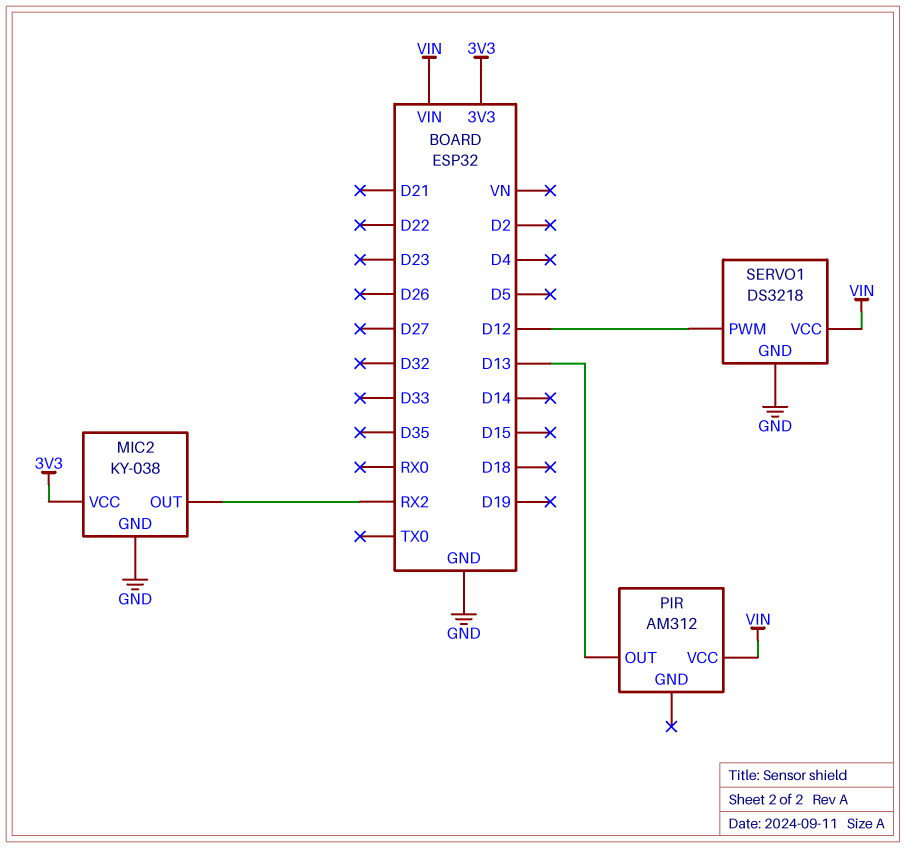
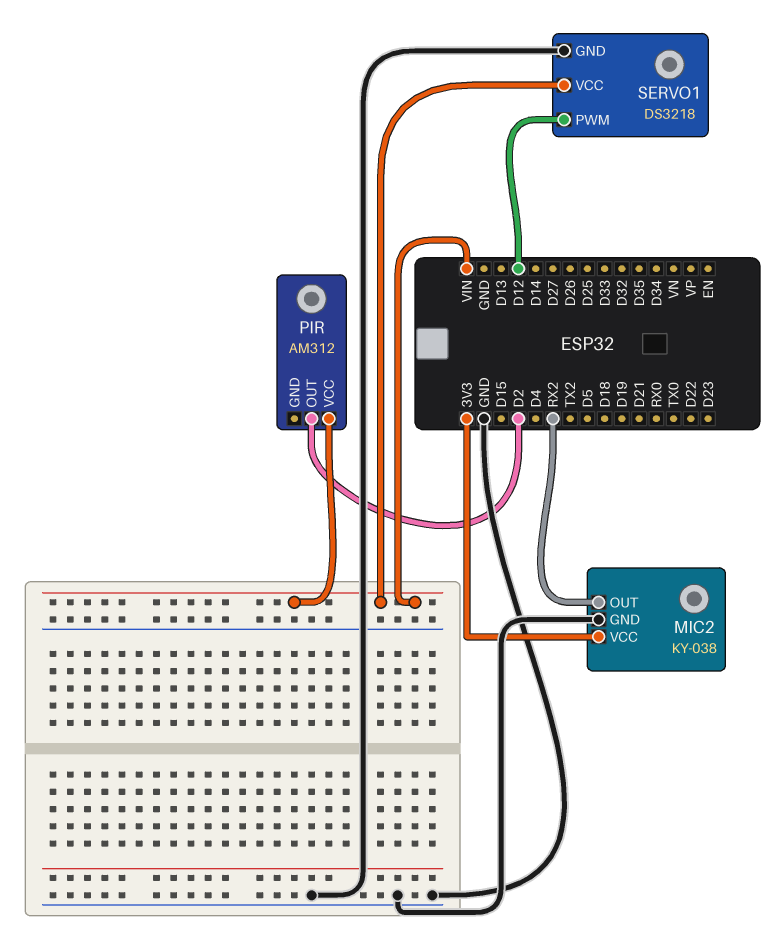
PIR pin OUT: D13 -> D2

